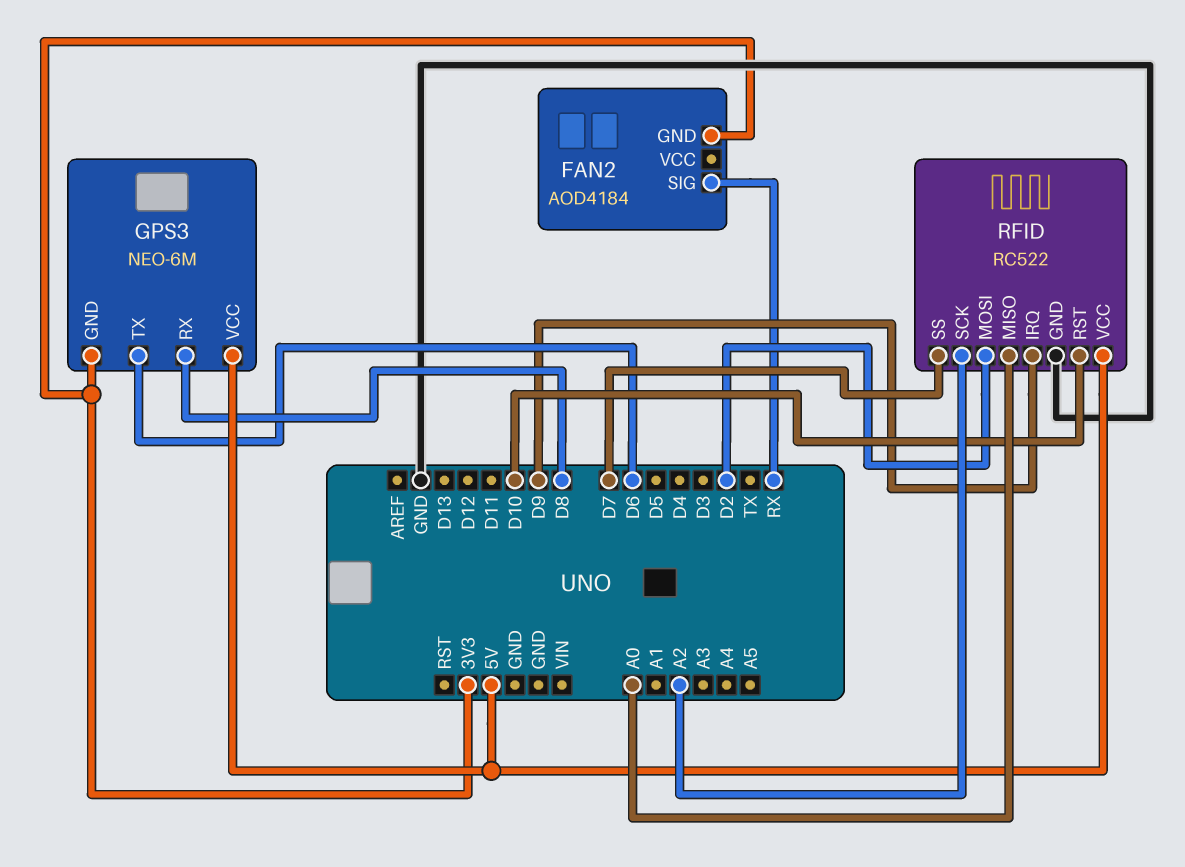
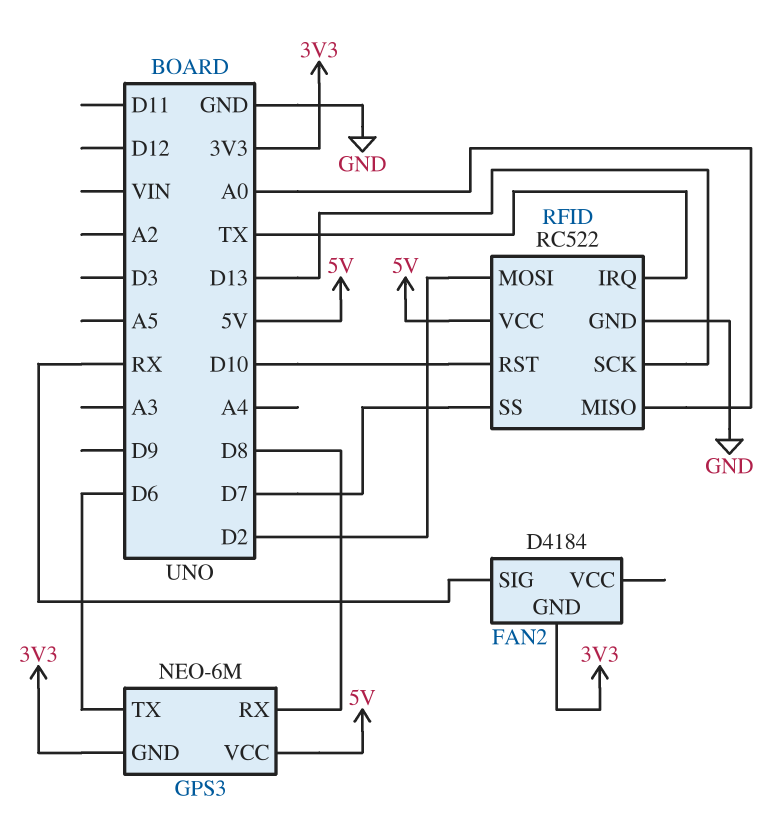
FAN2: AOD4184 -> D4184
RFID pin IRQ: D9 -> TX
RFID pin SCK: A2 -> D13

